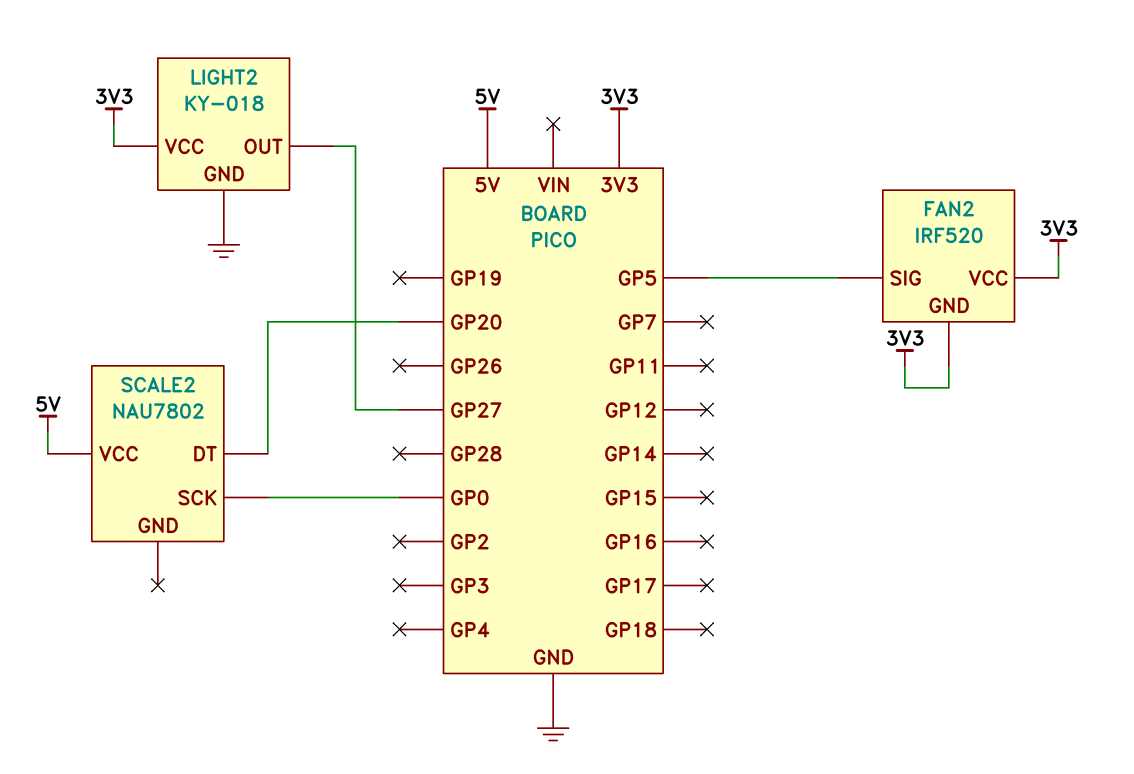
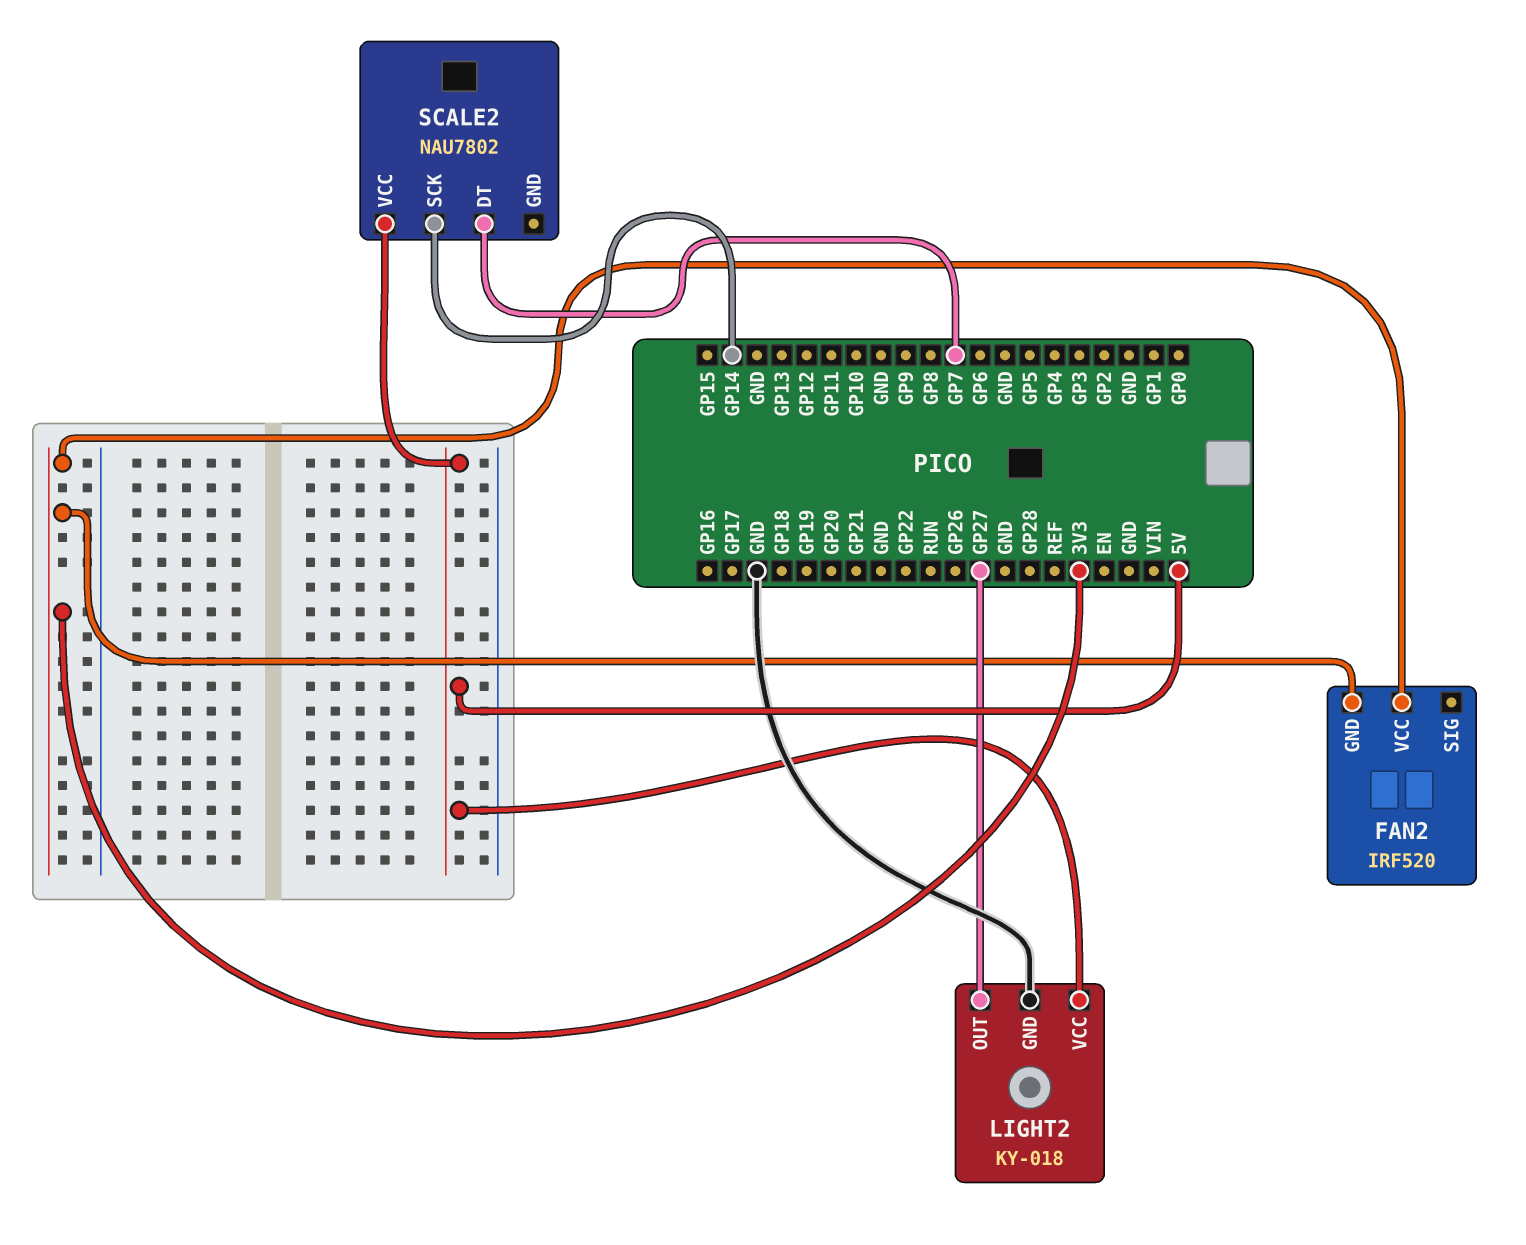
FAN2 pin SIG: GP5 -> none
LIGHT2 pin VCC: 3V3 -> 5V
SCALE2 pin DT: GP20 -> GP7
SCALE2 pin SCK: GP0 -> GP14

